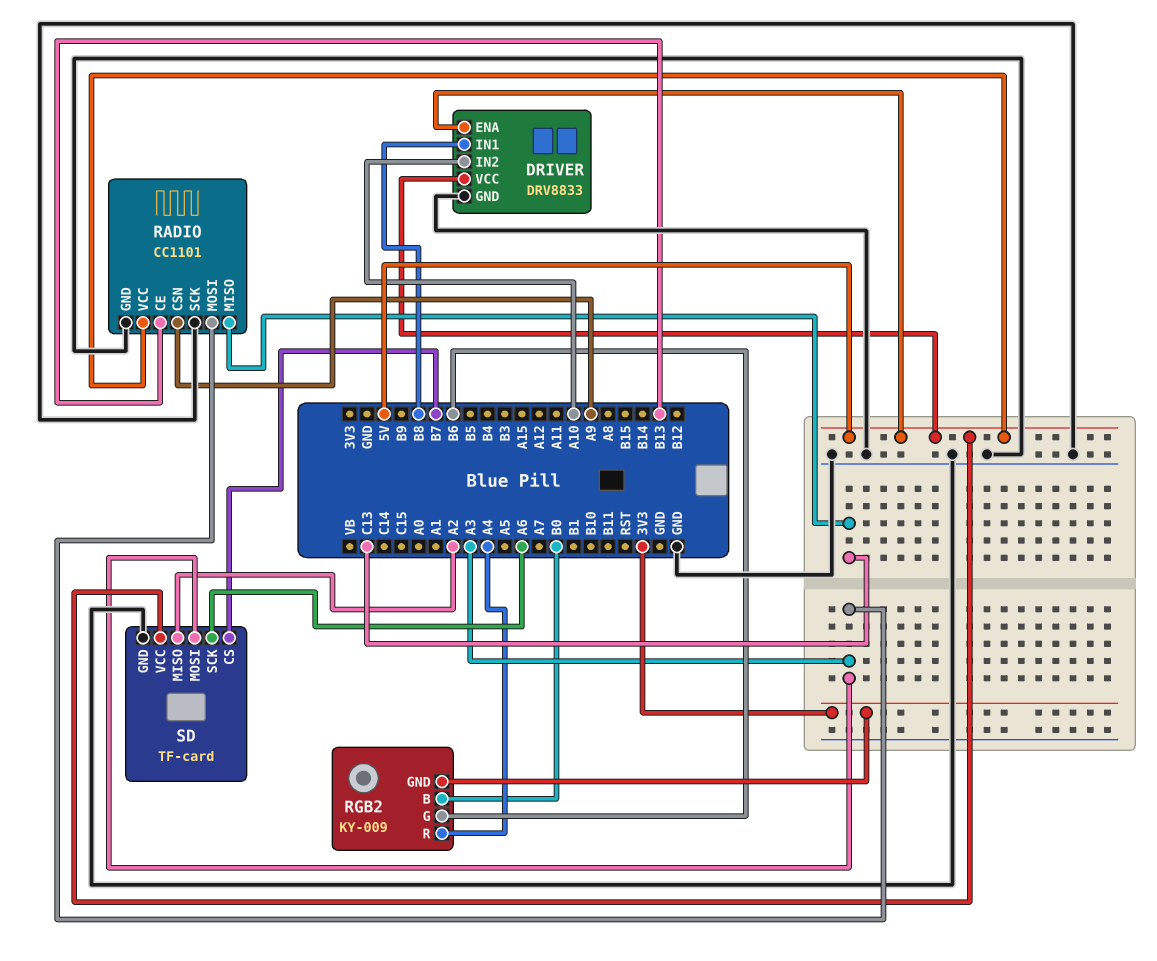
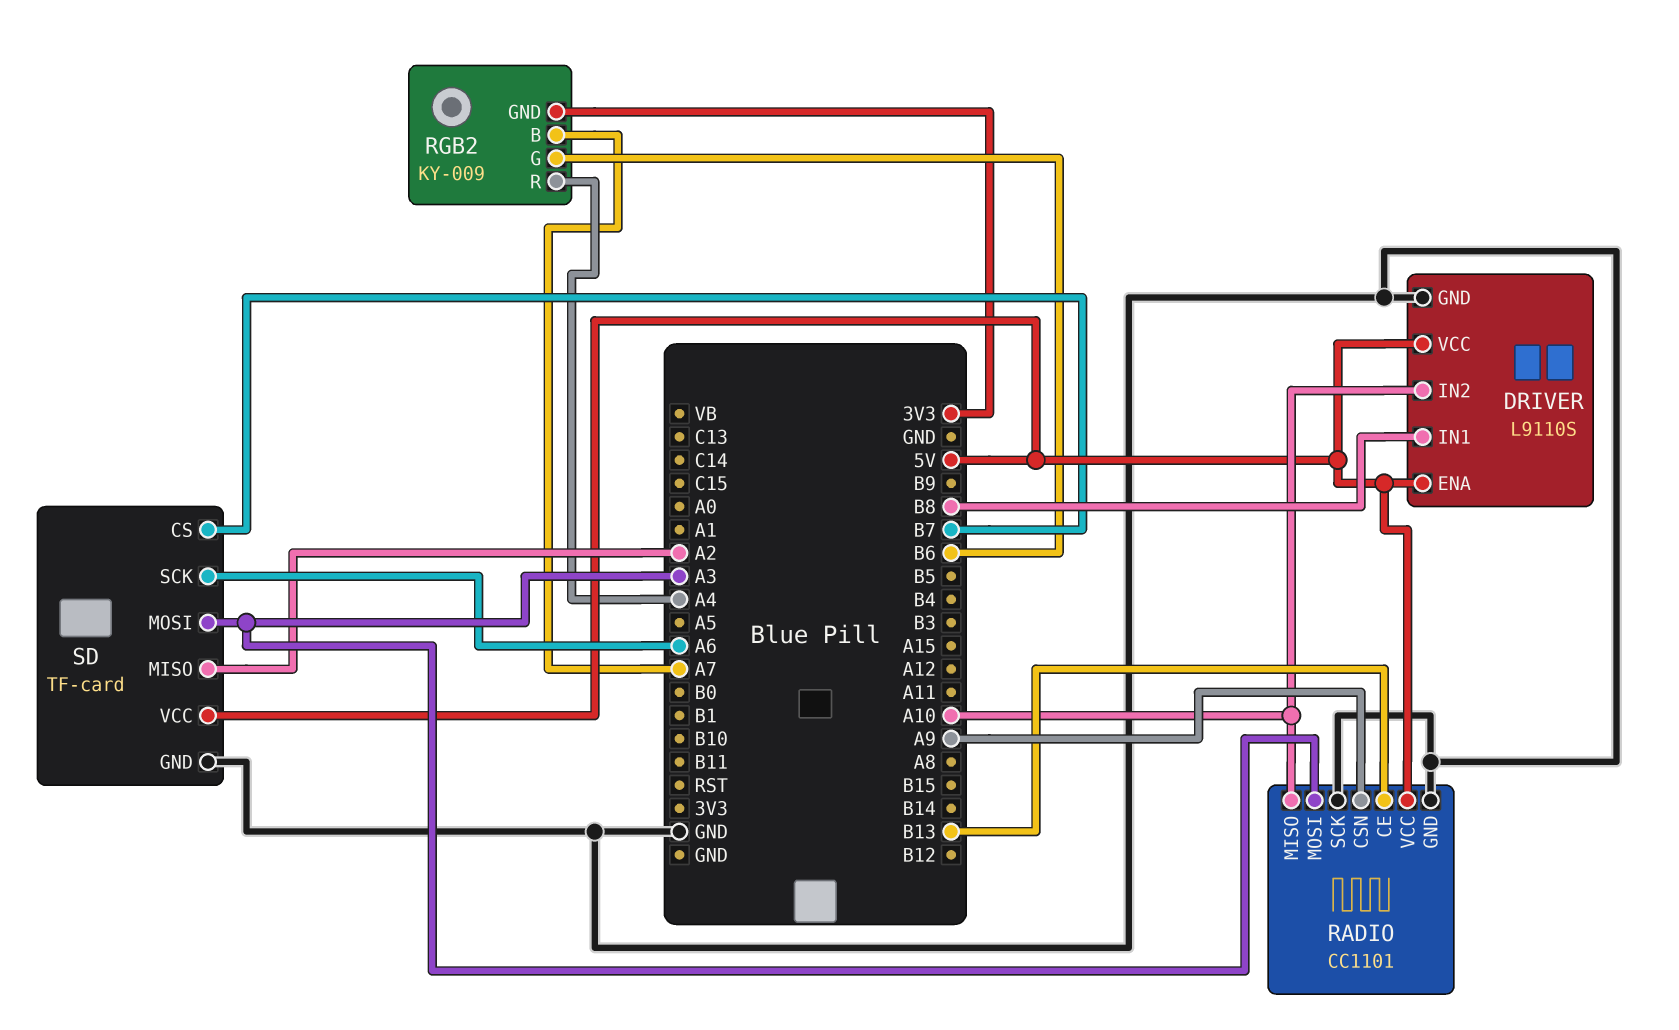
DRIVER: DRV8833 -> L9110S
RADIO pin MISO: C13 -> A10
RGB2 pin B: B0 -> A7

